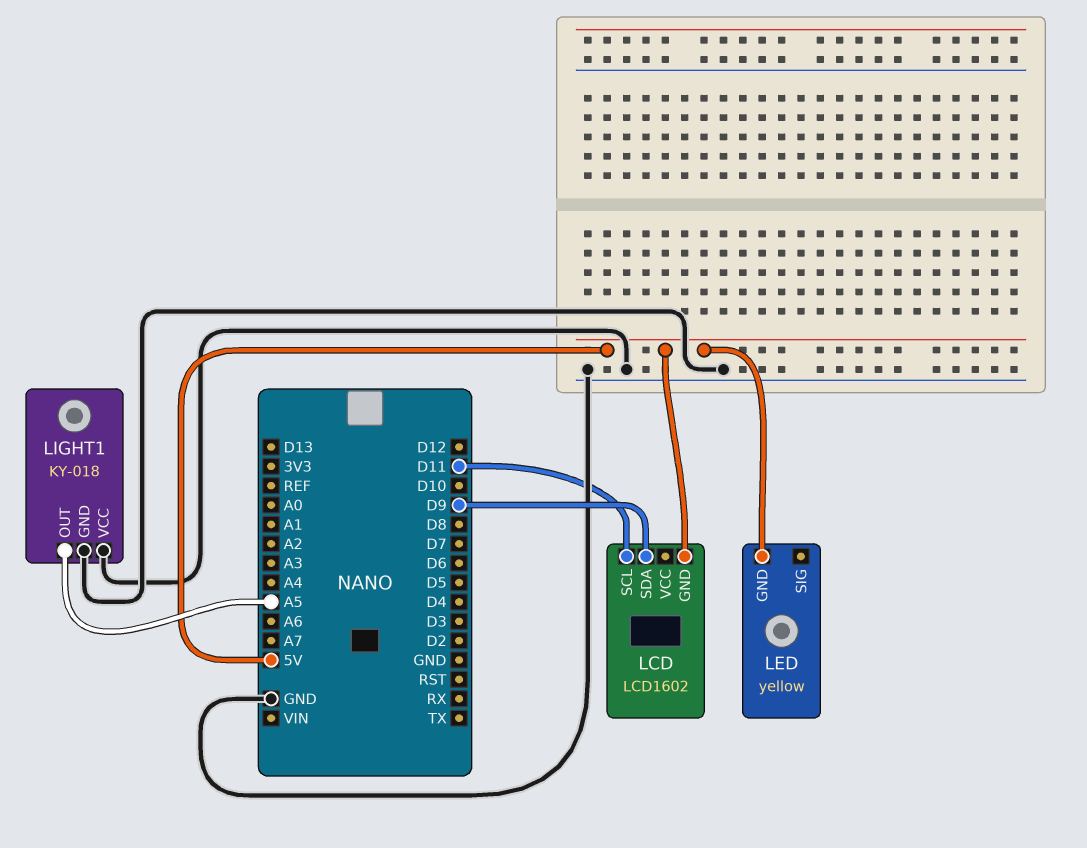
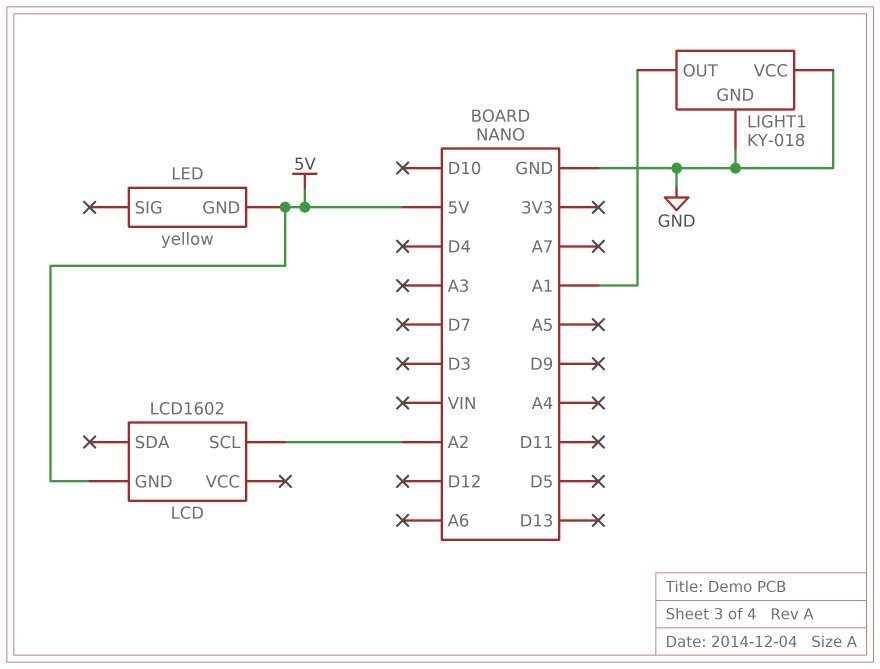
LCD pin SCL: D11 -> A2
LCD pin SDA: D9 -> none
LIGHT1 pin OUT: A5 -> A1

